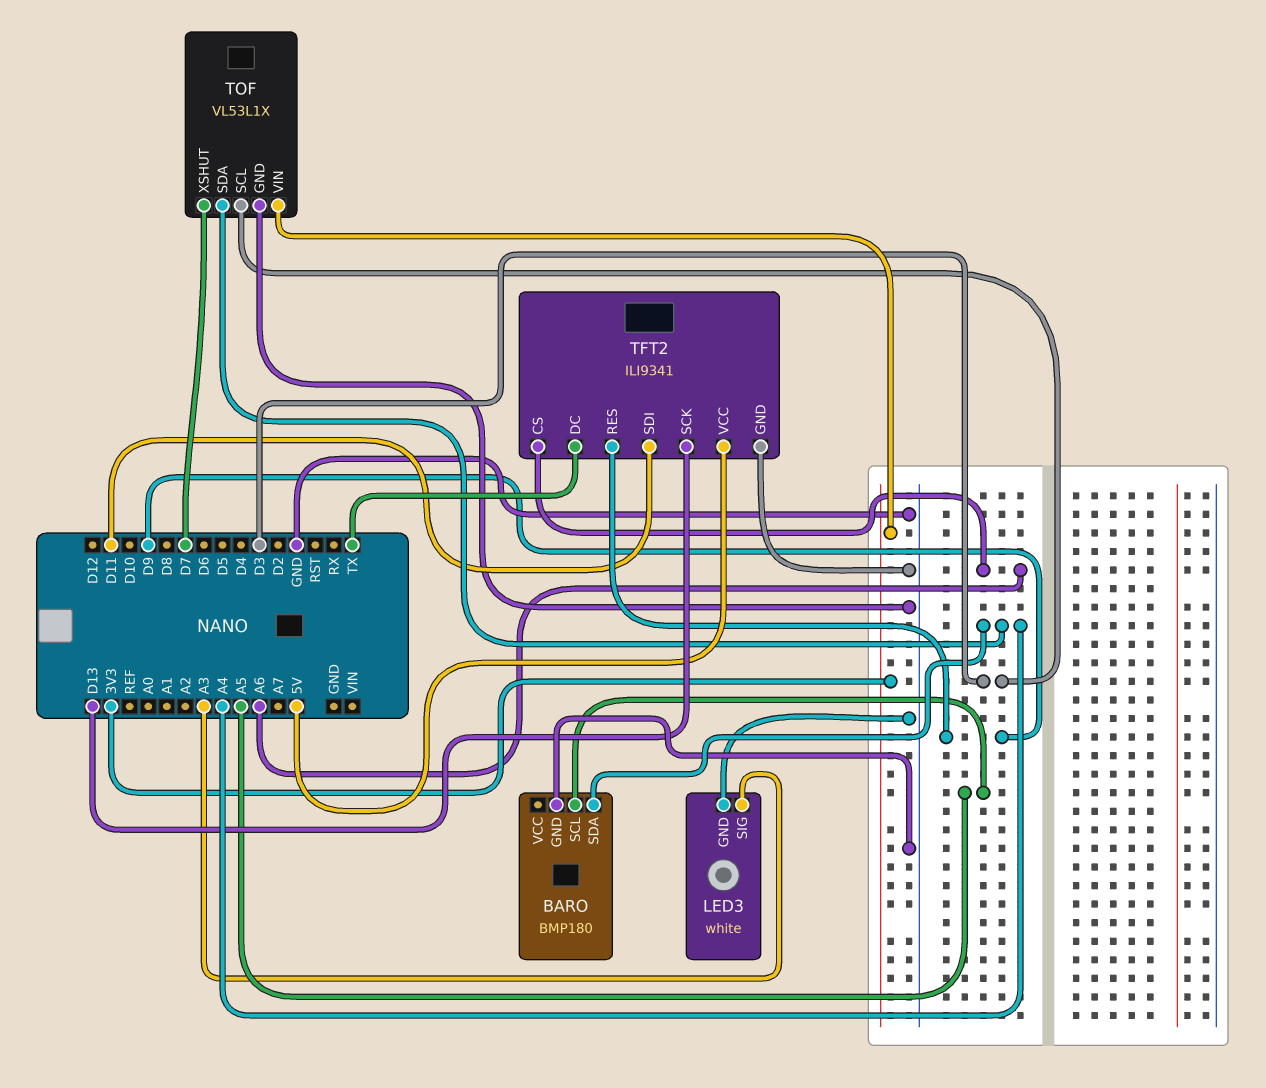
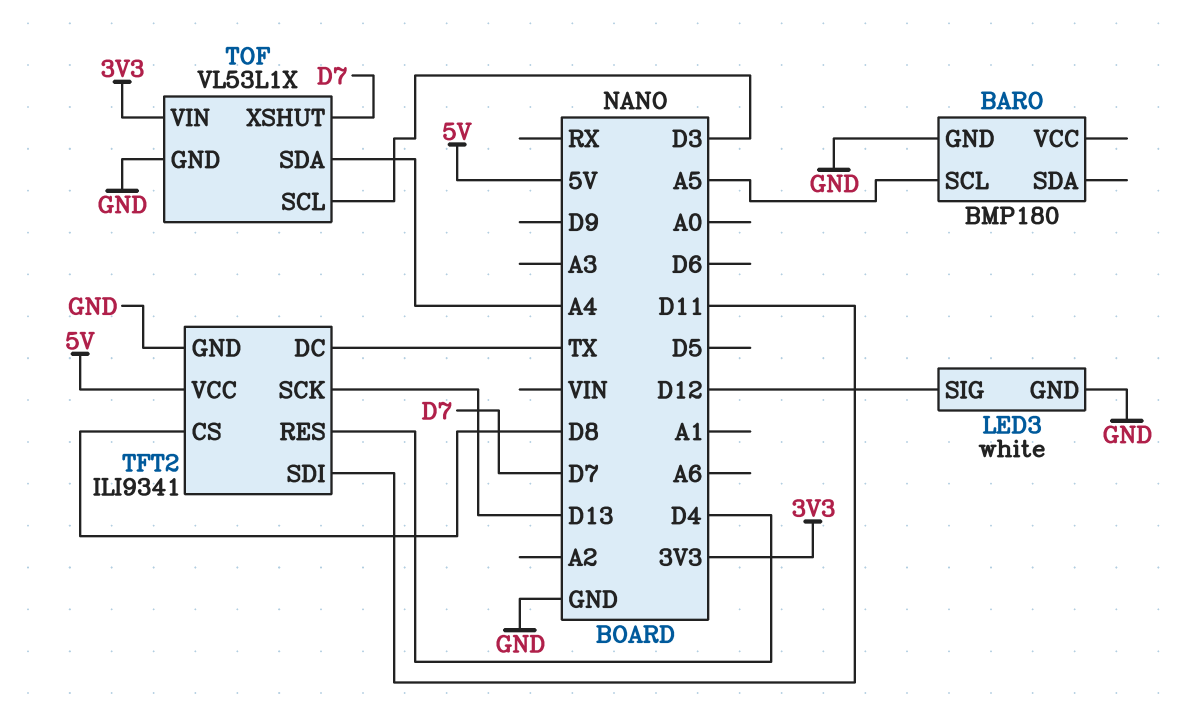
BARO pin SDA: A4 -> none
LED3 pin SIG: A3 -> D12
TFT2 pin CS: A6 -> D8
TFT2 pin RES: D9 -> D4

